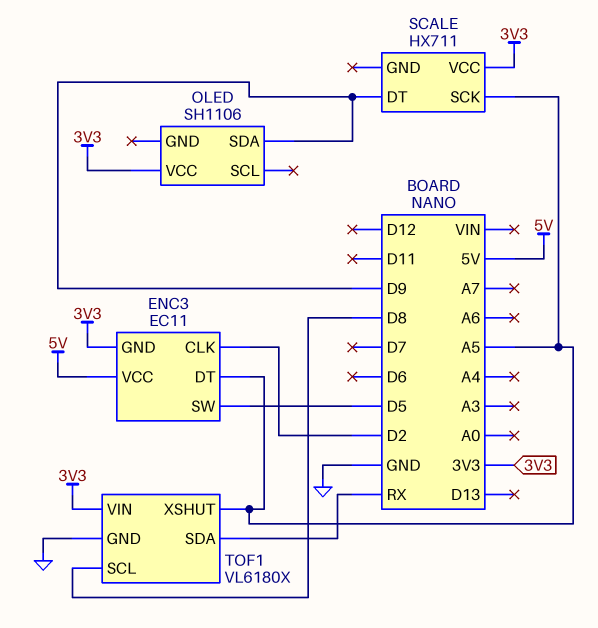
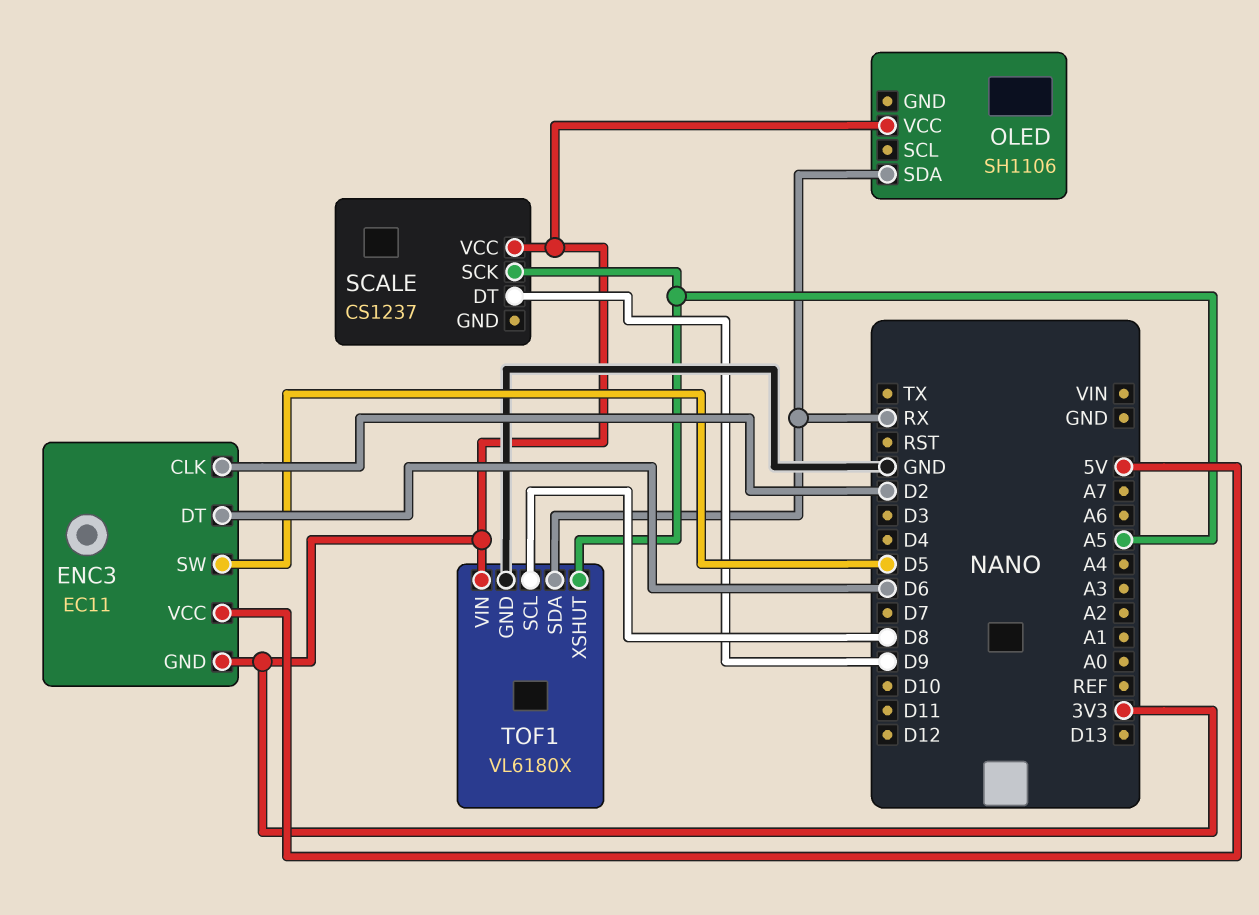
ENC3 pin DT: A5 -> D6
OLED pin SDA: D9 -> RX
SCALE: HX711 -> CS1237

